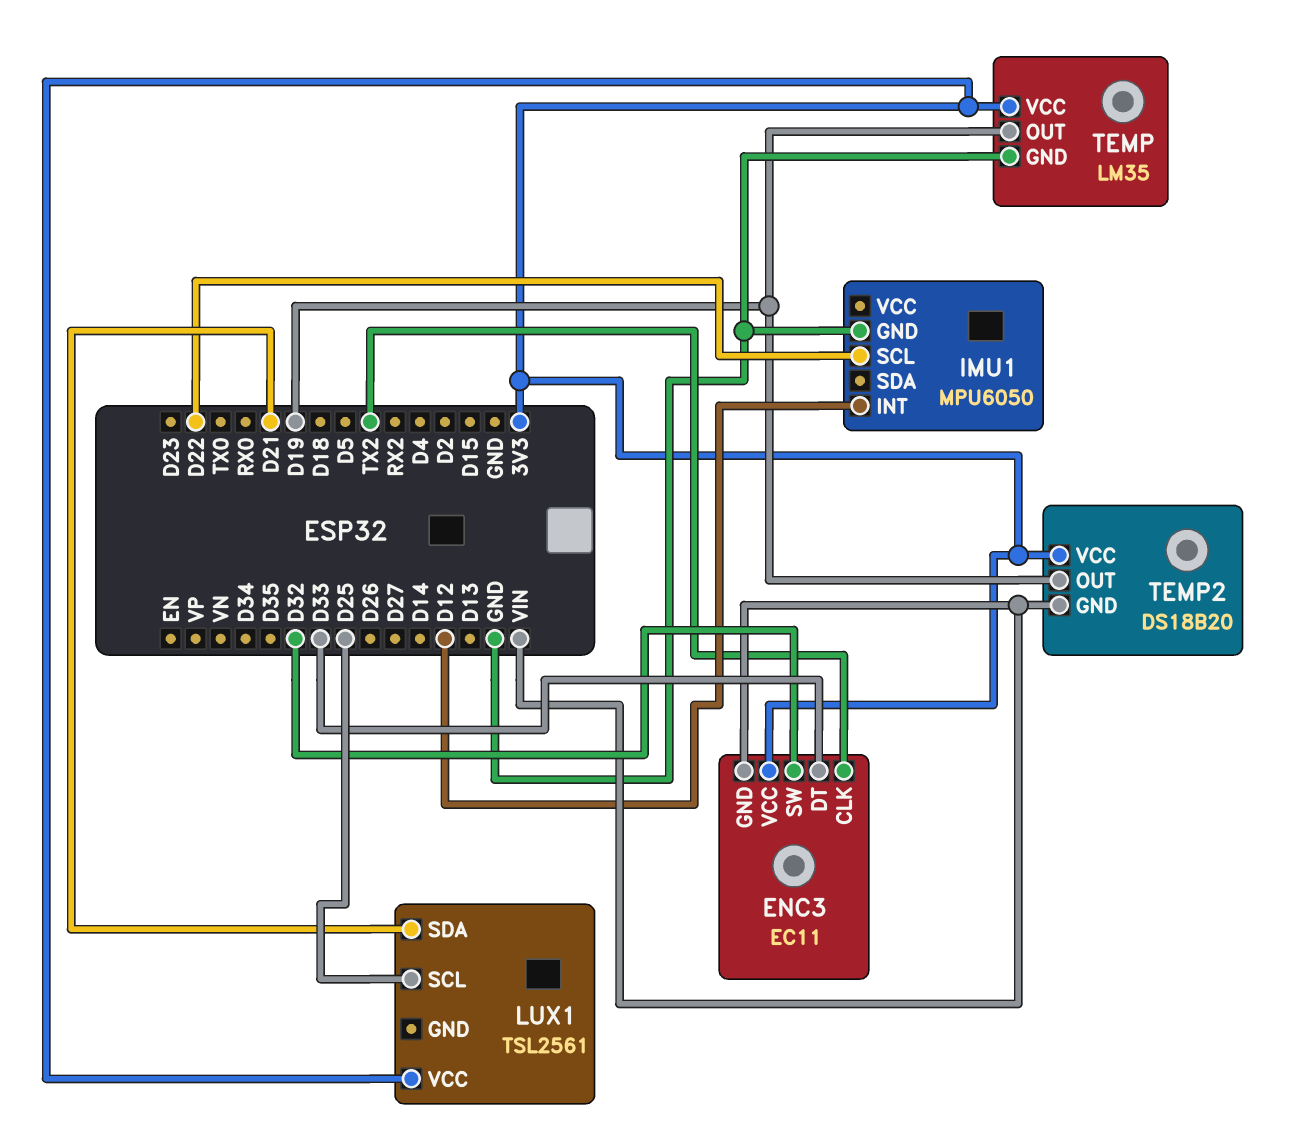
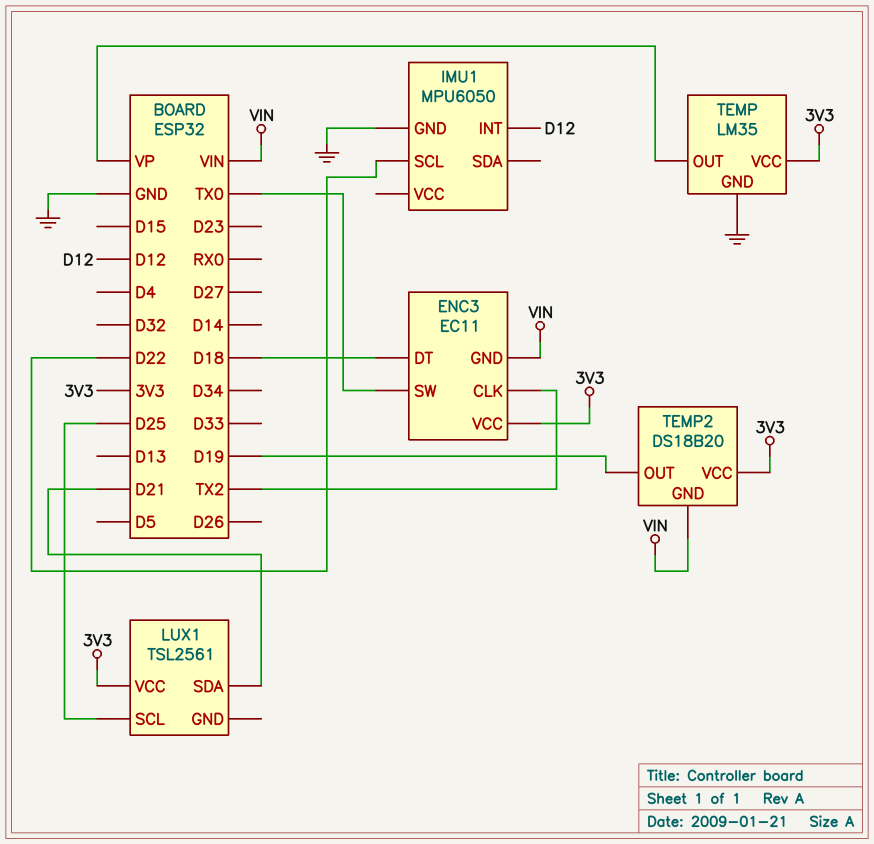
ENC3 pin DT: D33 -> D18
ENC3 pin SW: D32 -> TX0
TEMP pin OUT: D19 -> VP

